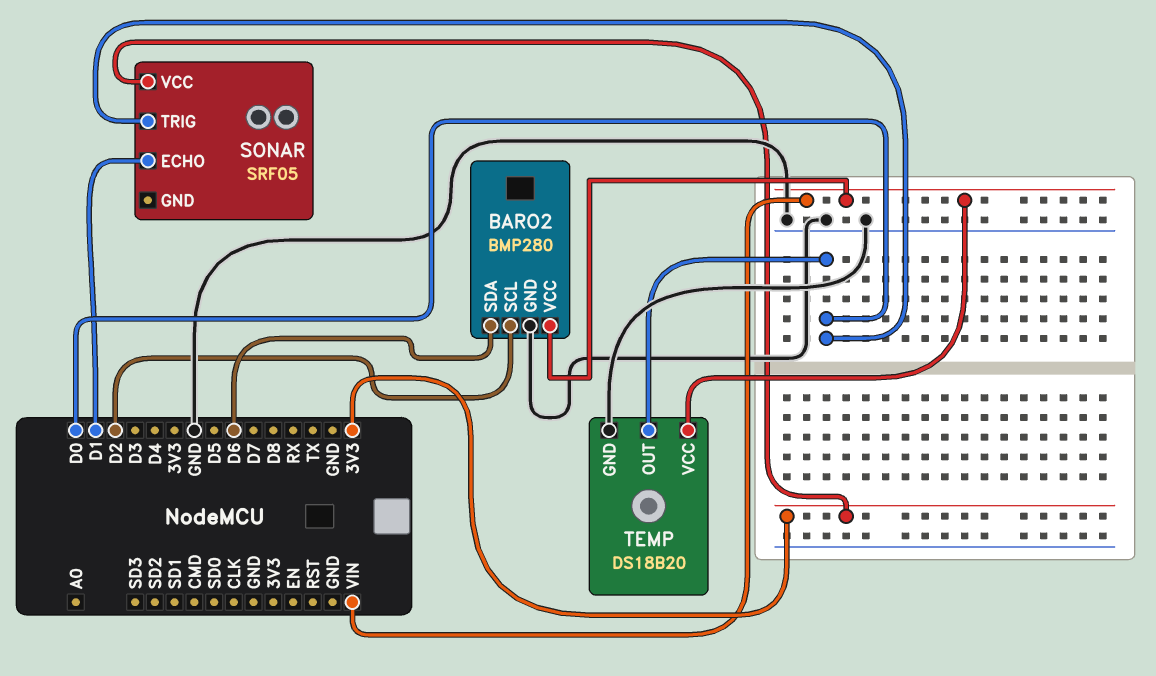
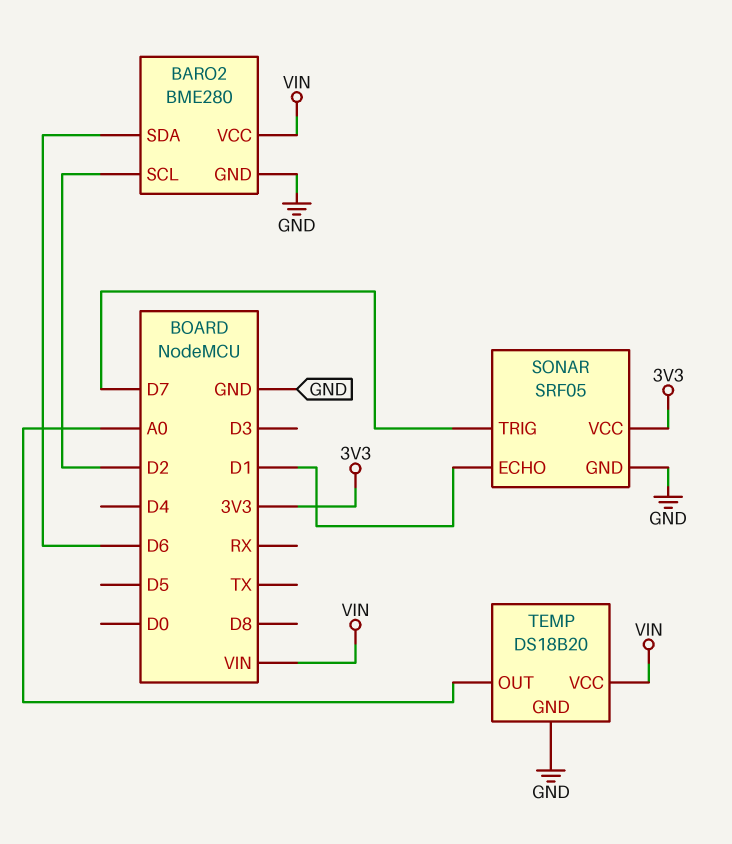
BARO2: BMP280 -> BME280
SONAR pin GND: none -> GND
SONAR pin TRIG: D0 -> D7
TEMP pin OUT: D0 -> A0

